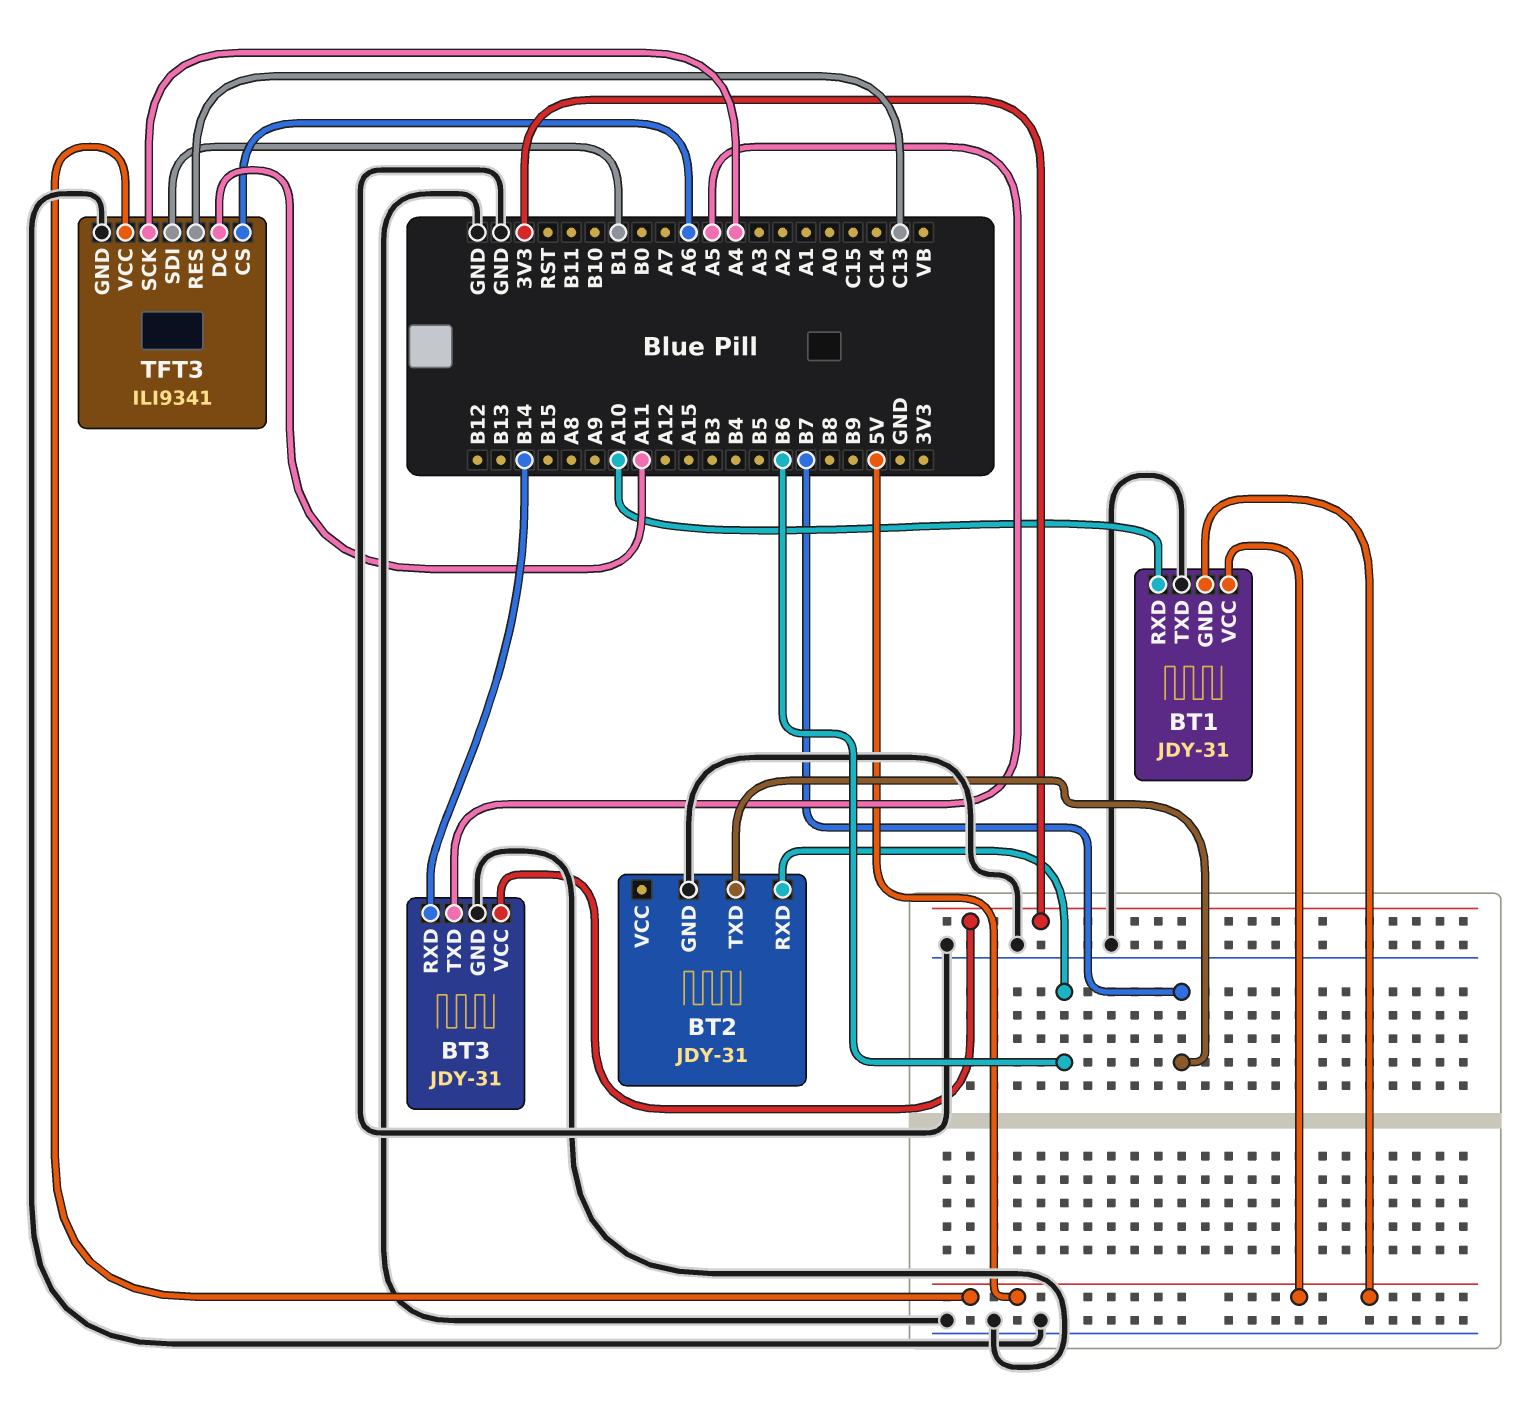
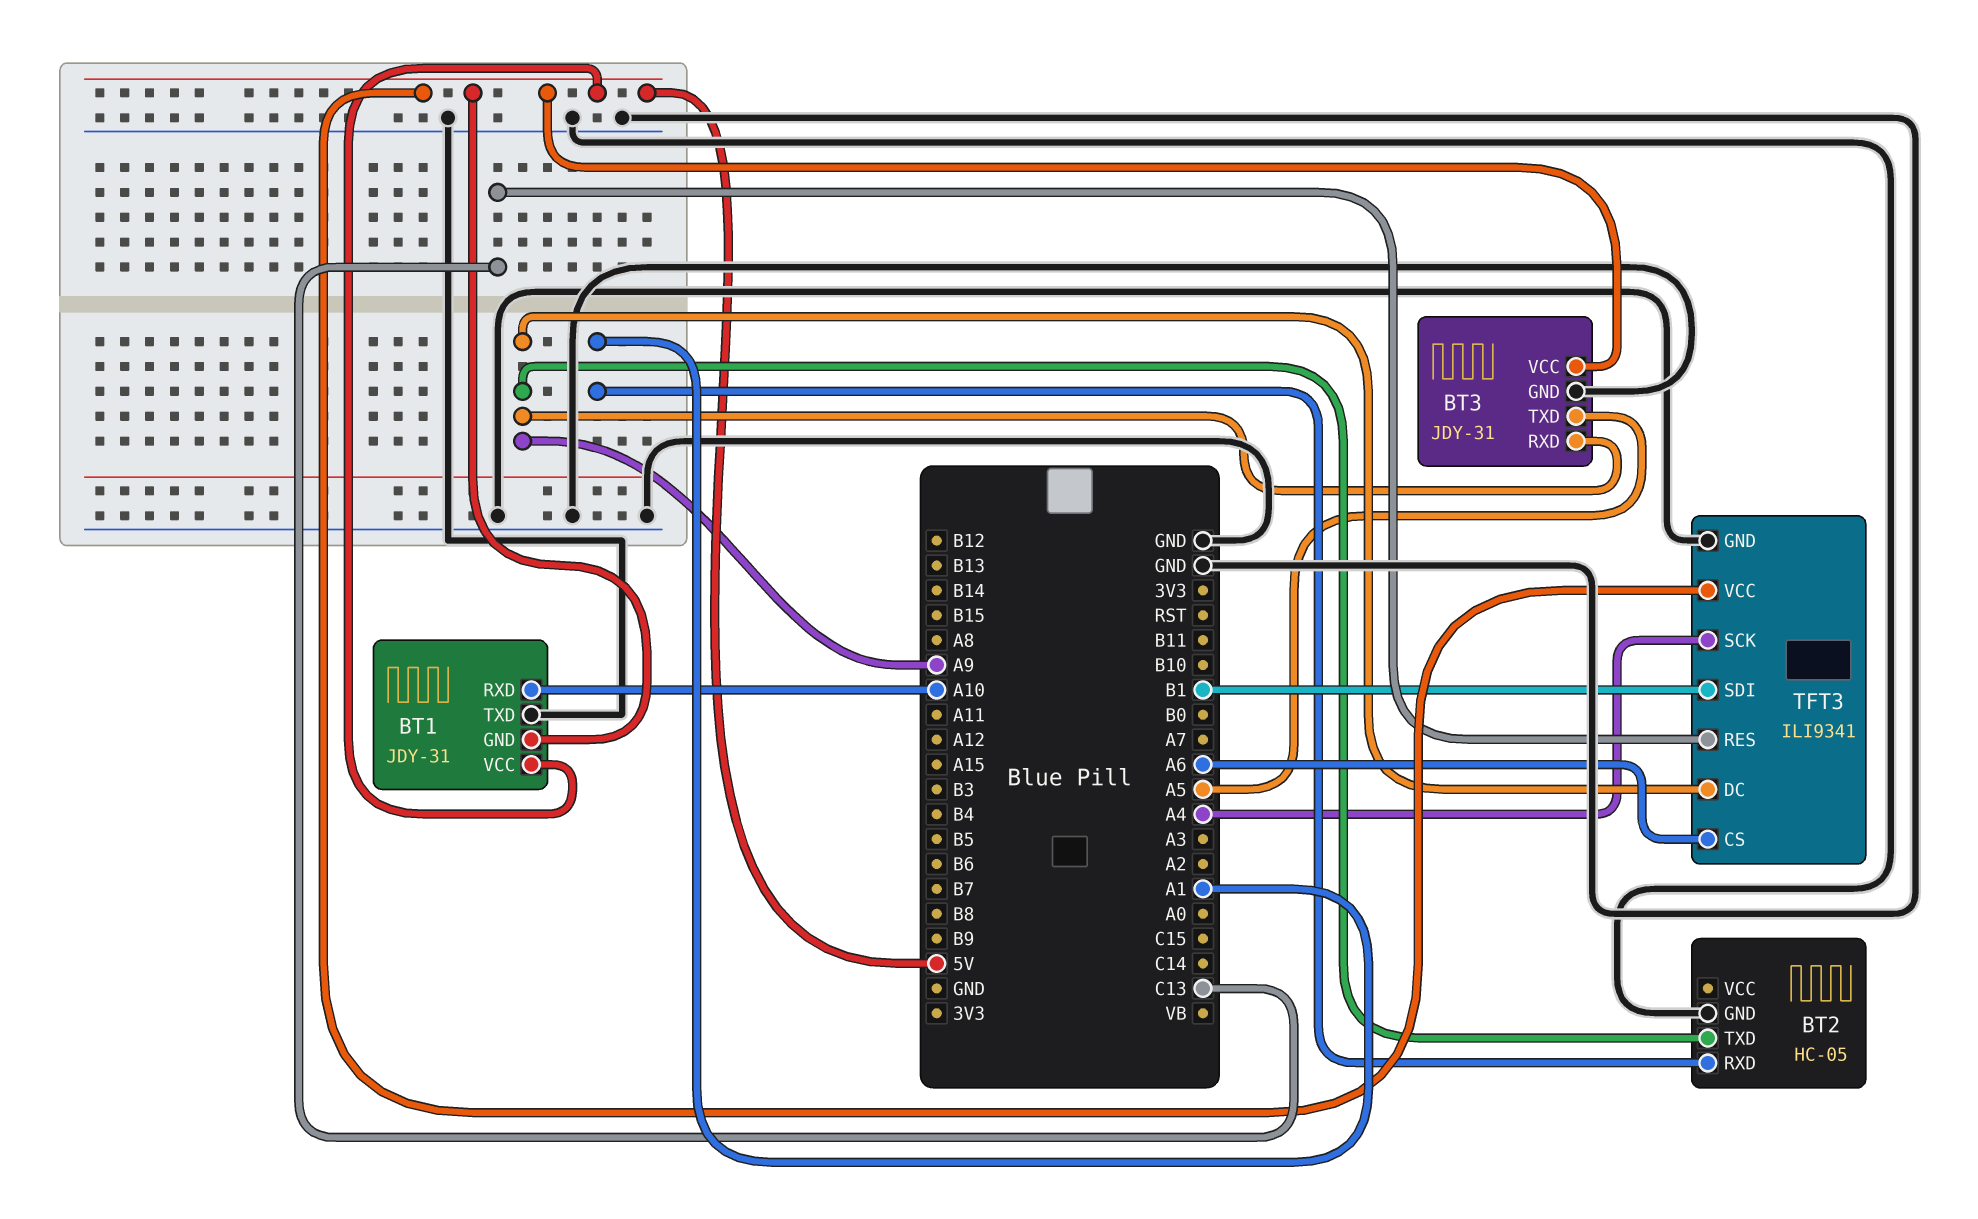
BT2: JDY-31 -> HC-05
BT2 pin RXD: B6 -> A1
BT2 pin TXD: B7 -> A9
BT3 pin RXD: B14 -> A9
BT3 pin VCC: 3V3 -> 5V
TFT3 pin DC: A11 -> A9

